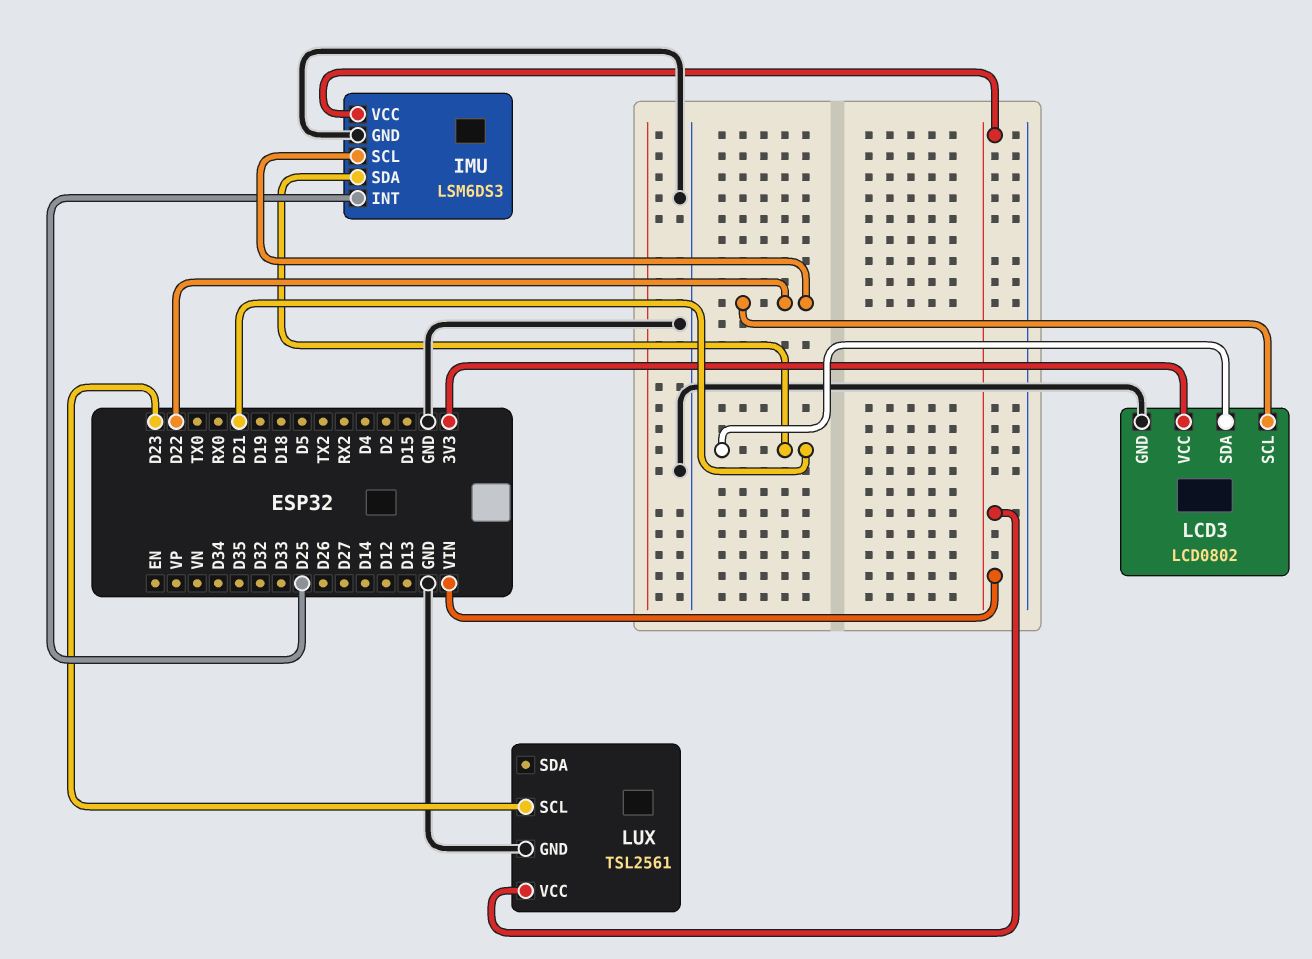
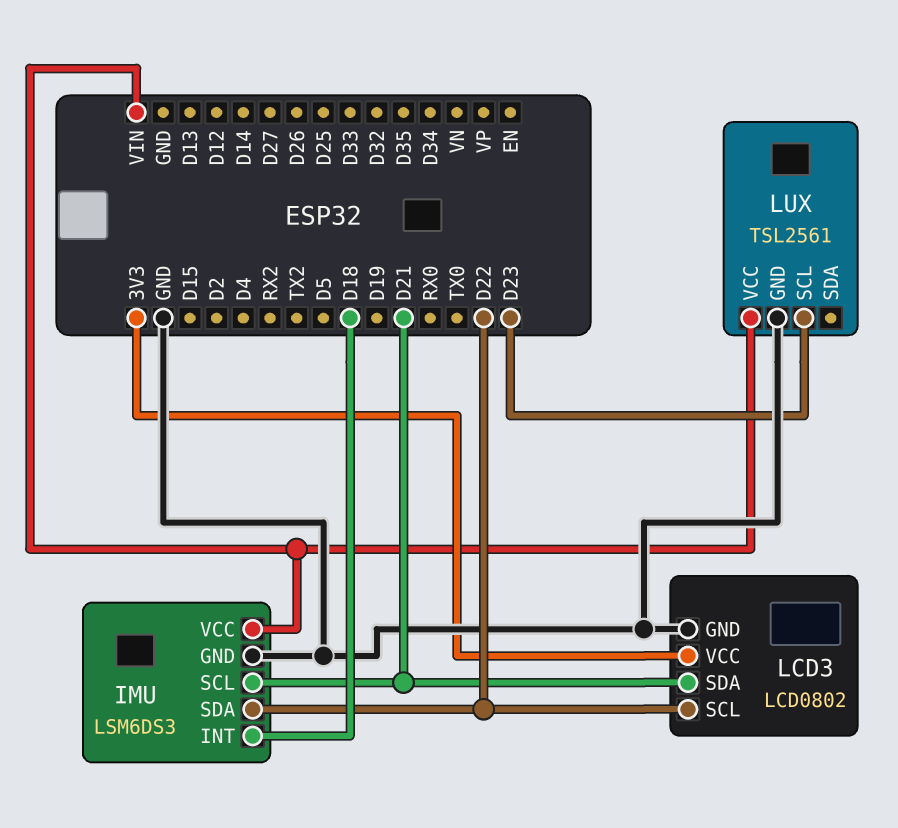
IMU pin INT: D25 -> D18
IMU pin SCL: D22 -> D21
IMU pin SDA: D21 -> D22

